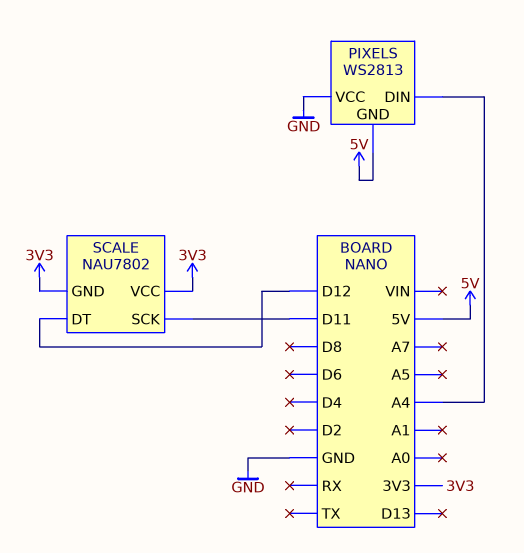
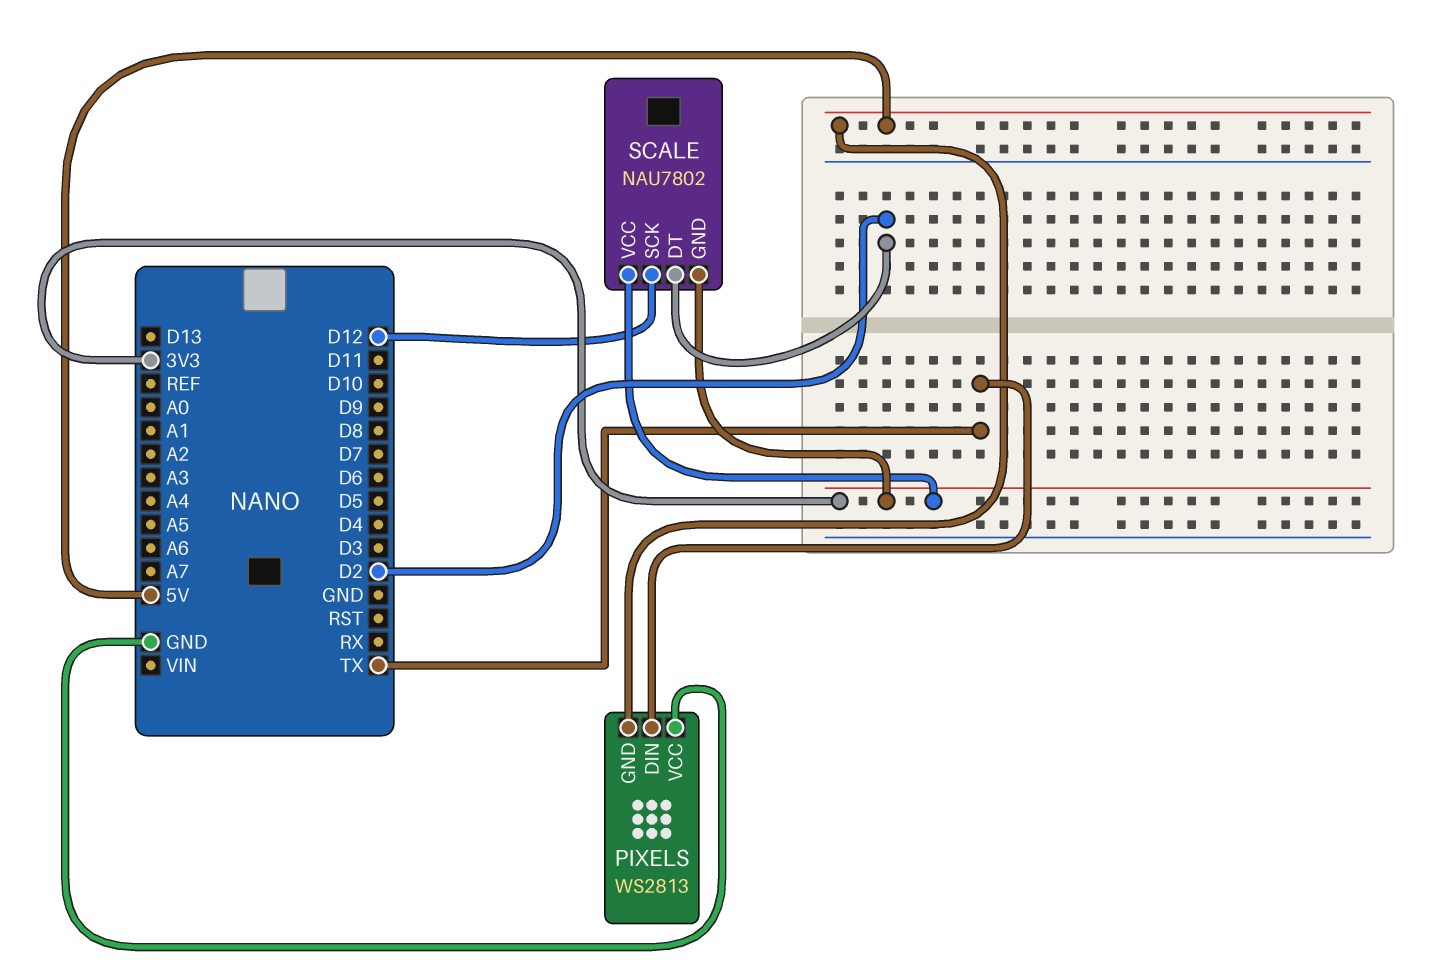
PIXELS pin DIN: A4 -> TX
SCALE pin DT: D12 -> D2
SCALE pin SCK: D11 -> D12

